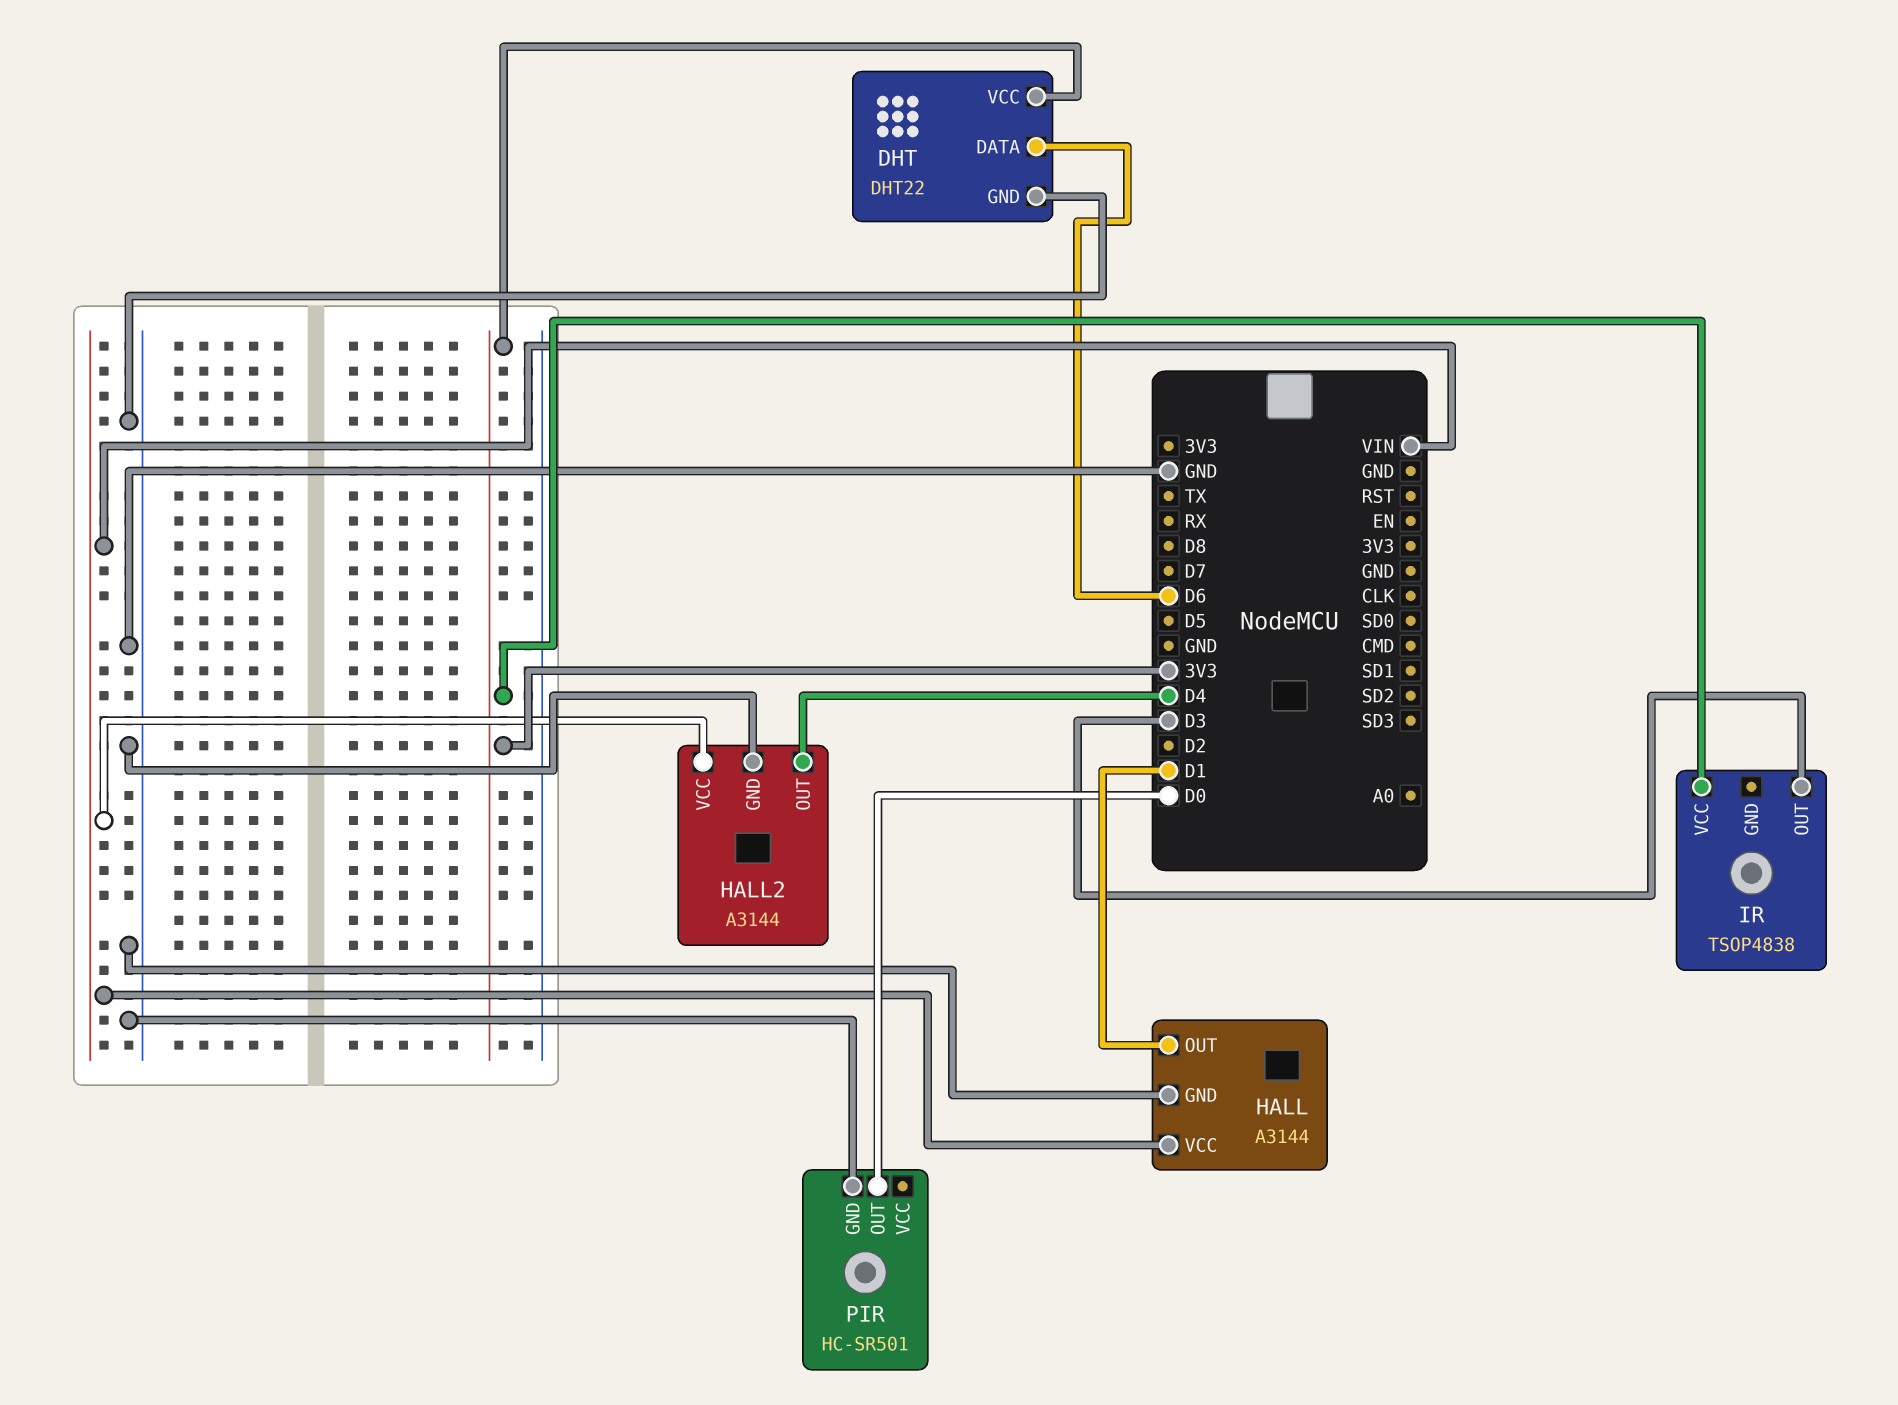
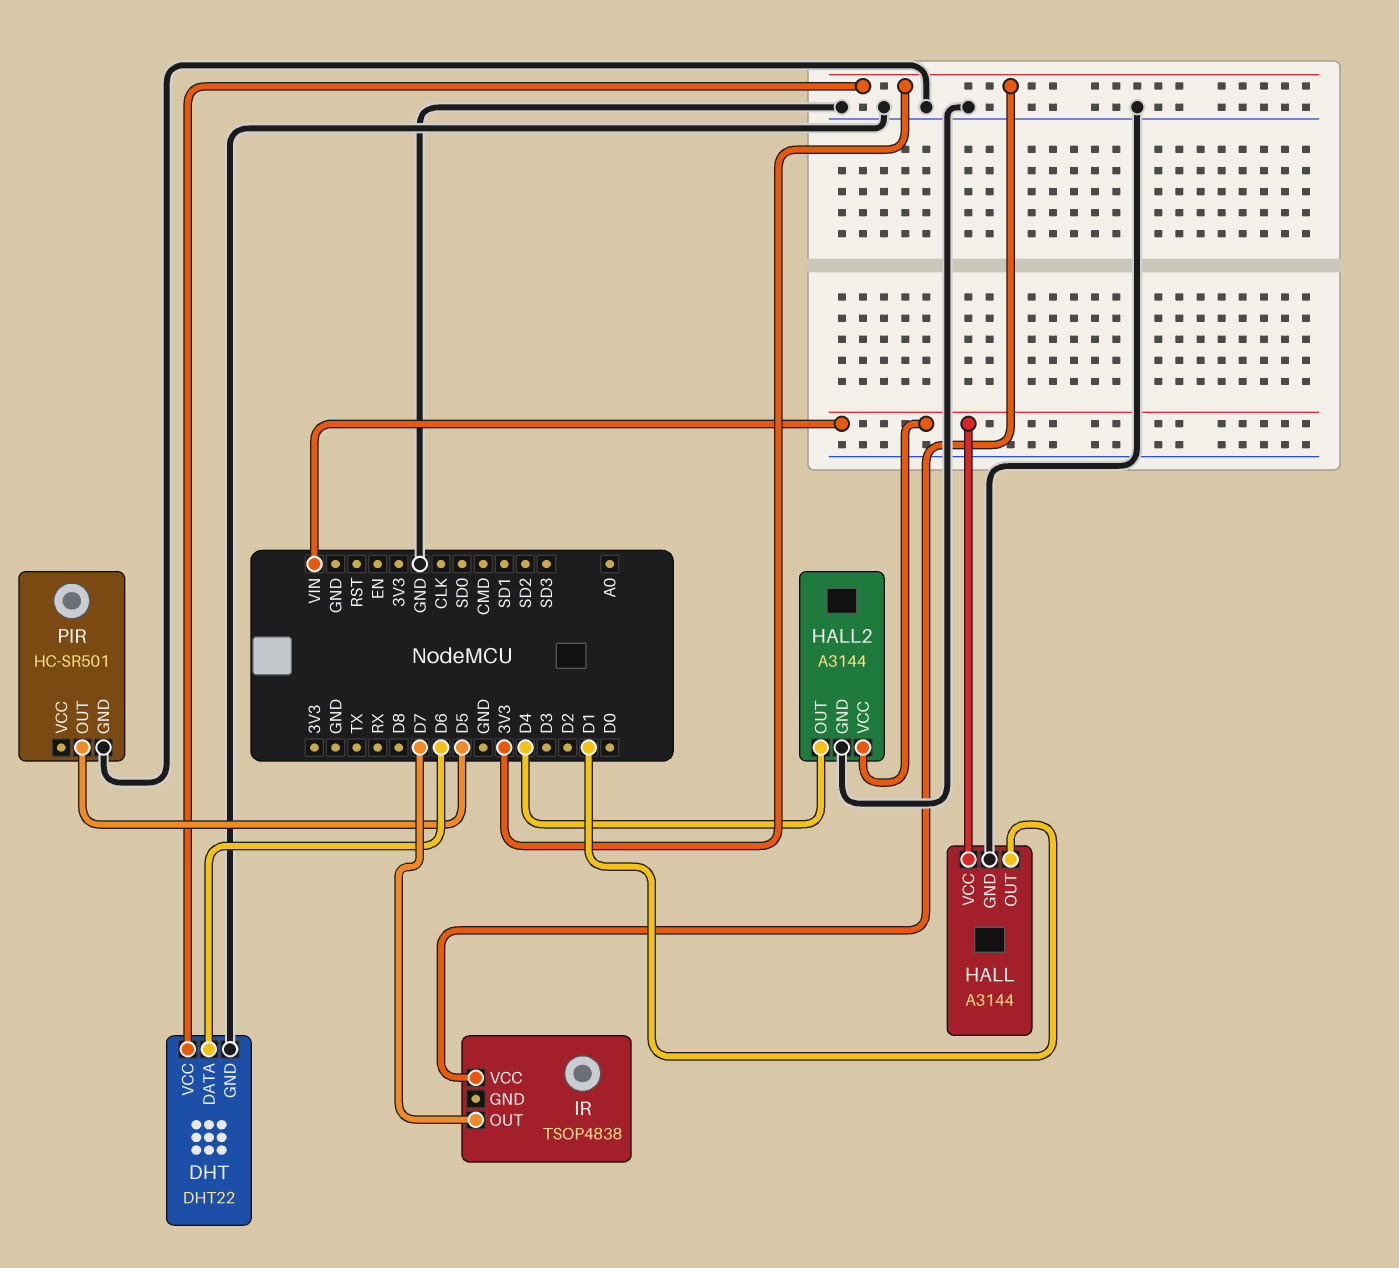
IR pin OUT: D3 -> D7
PIR pin OUT: D0 -> D5

